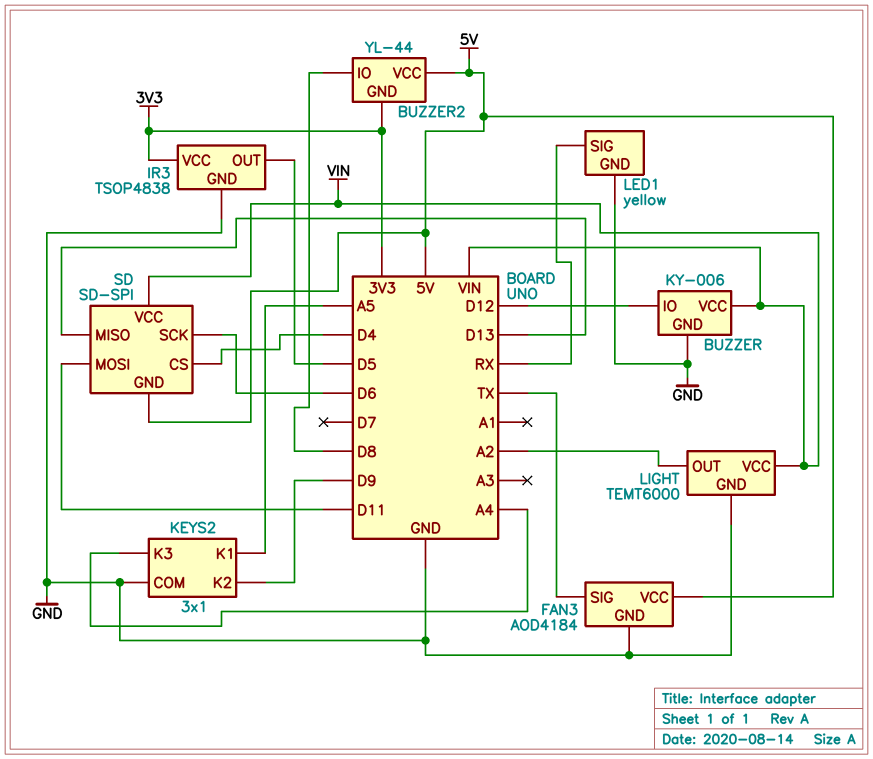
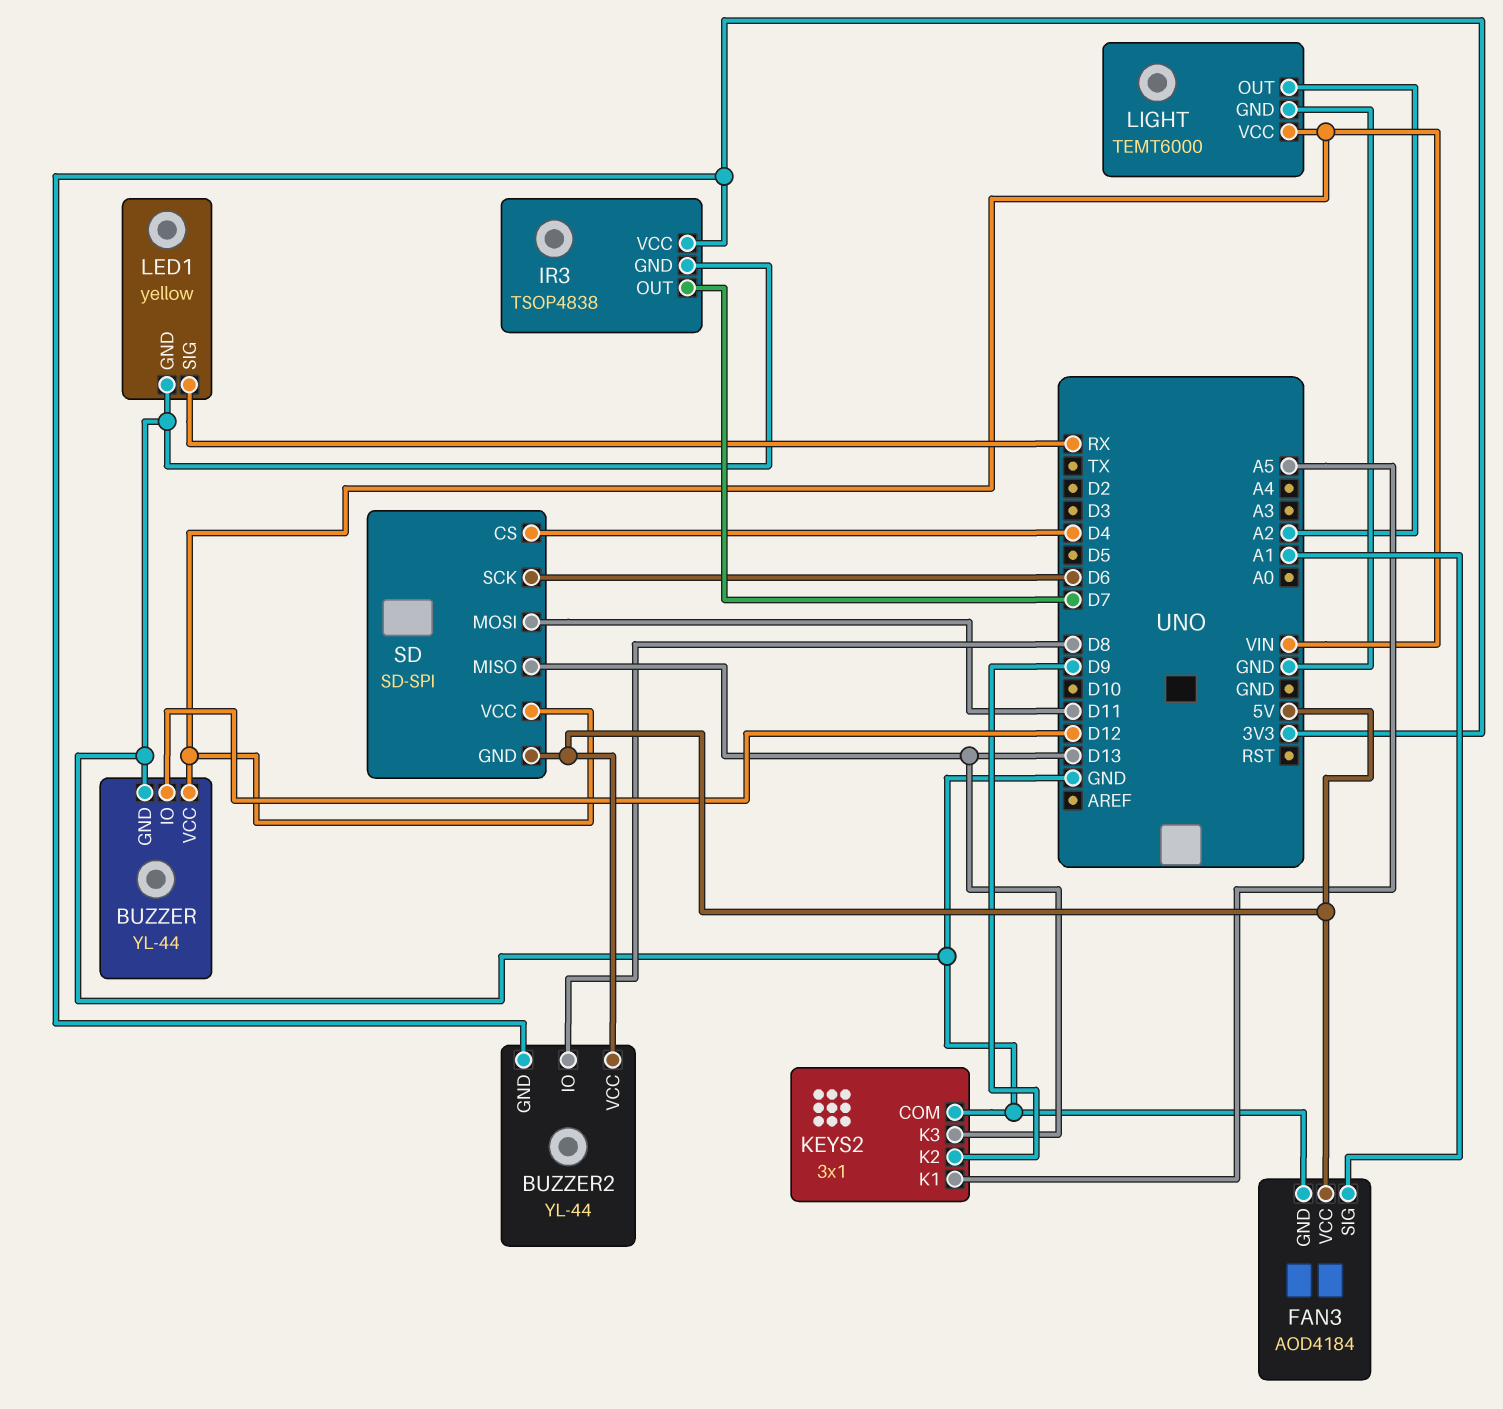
BUZZER: KY-006 -> YL-44
FAN3 pin SIG: TX -> A1
IR3 pin OUT: D5 -> D7
KEYS2 pin K3: A4 -> D13

